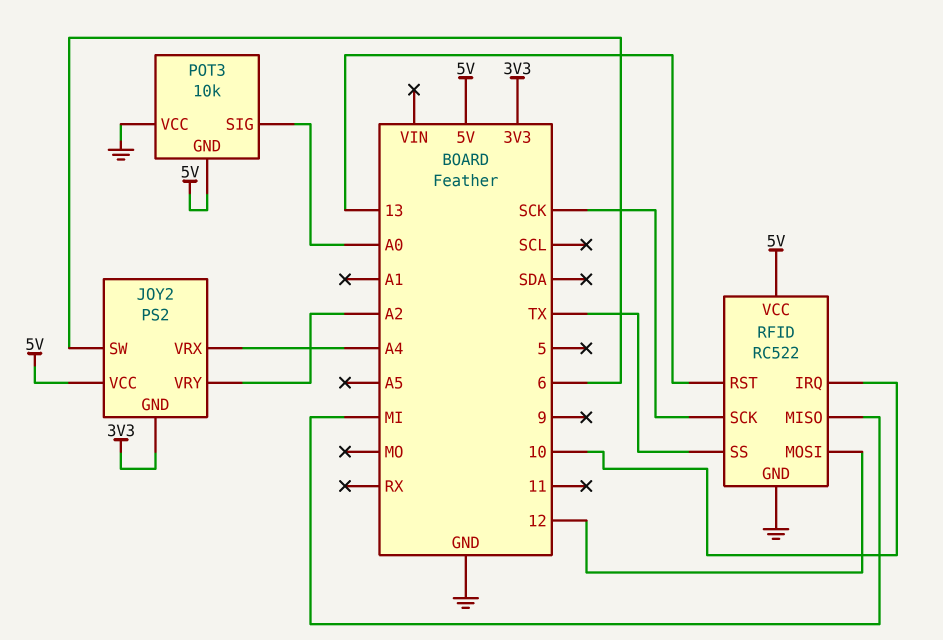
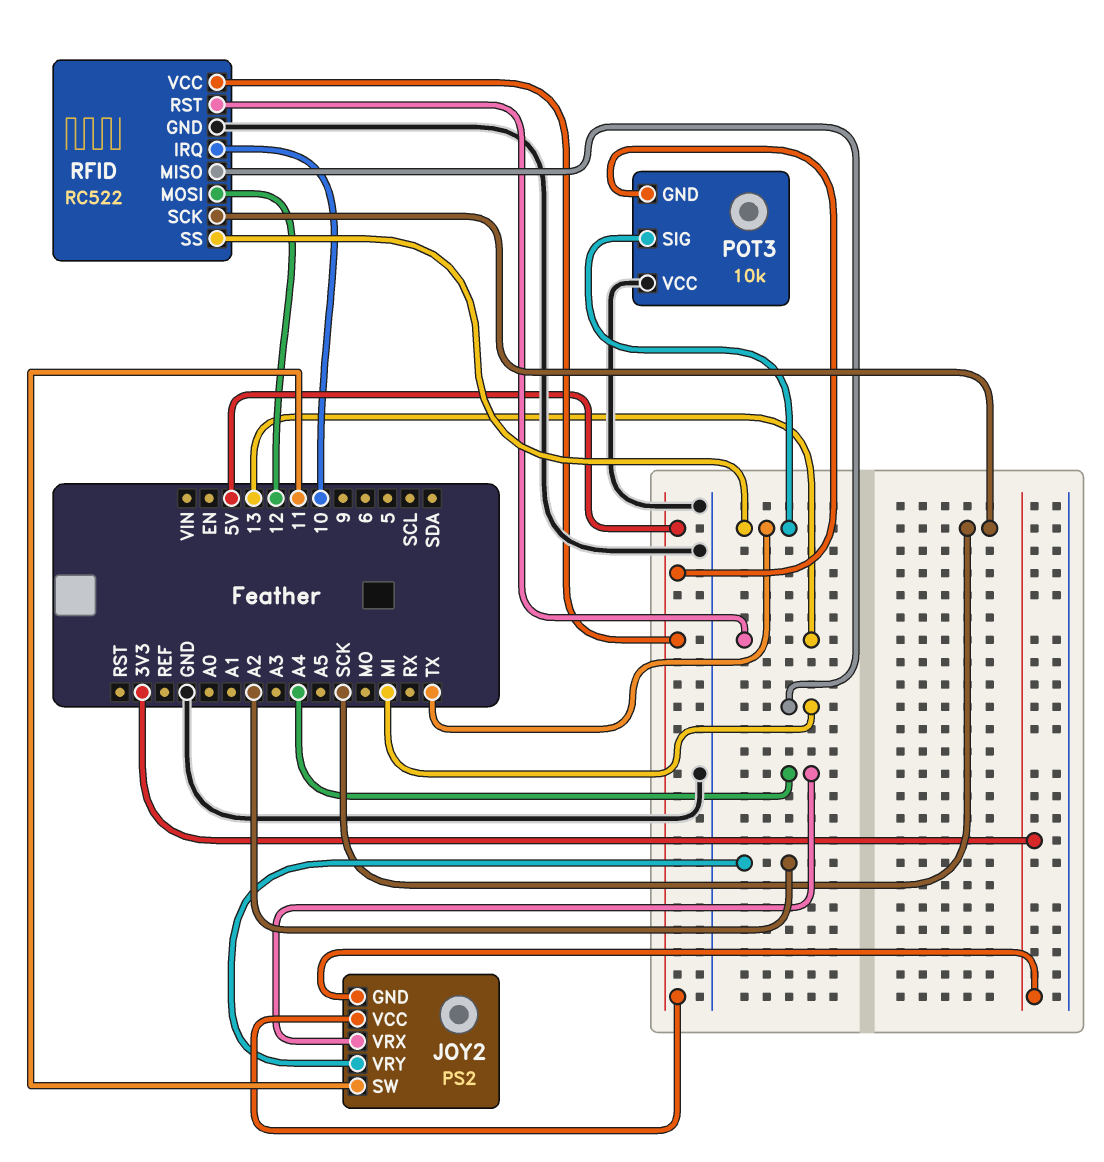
JOY2 pin SW: 6 -> 11
POT3 pin SIG: A0 -> TX

